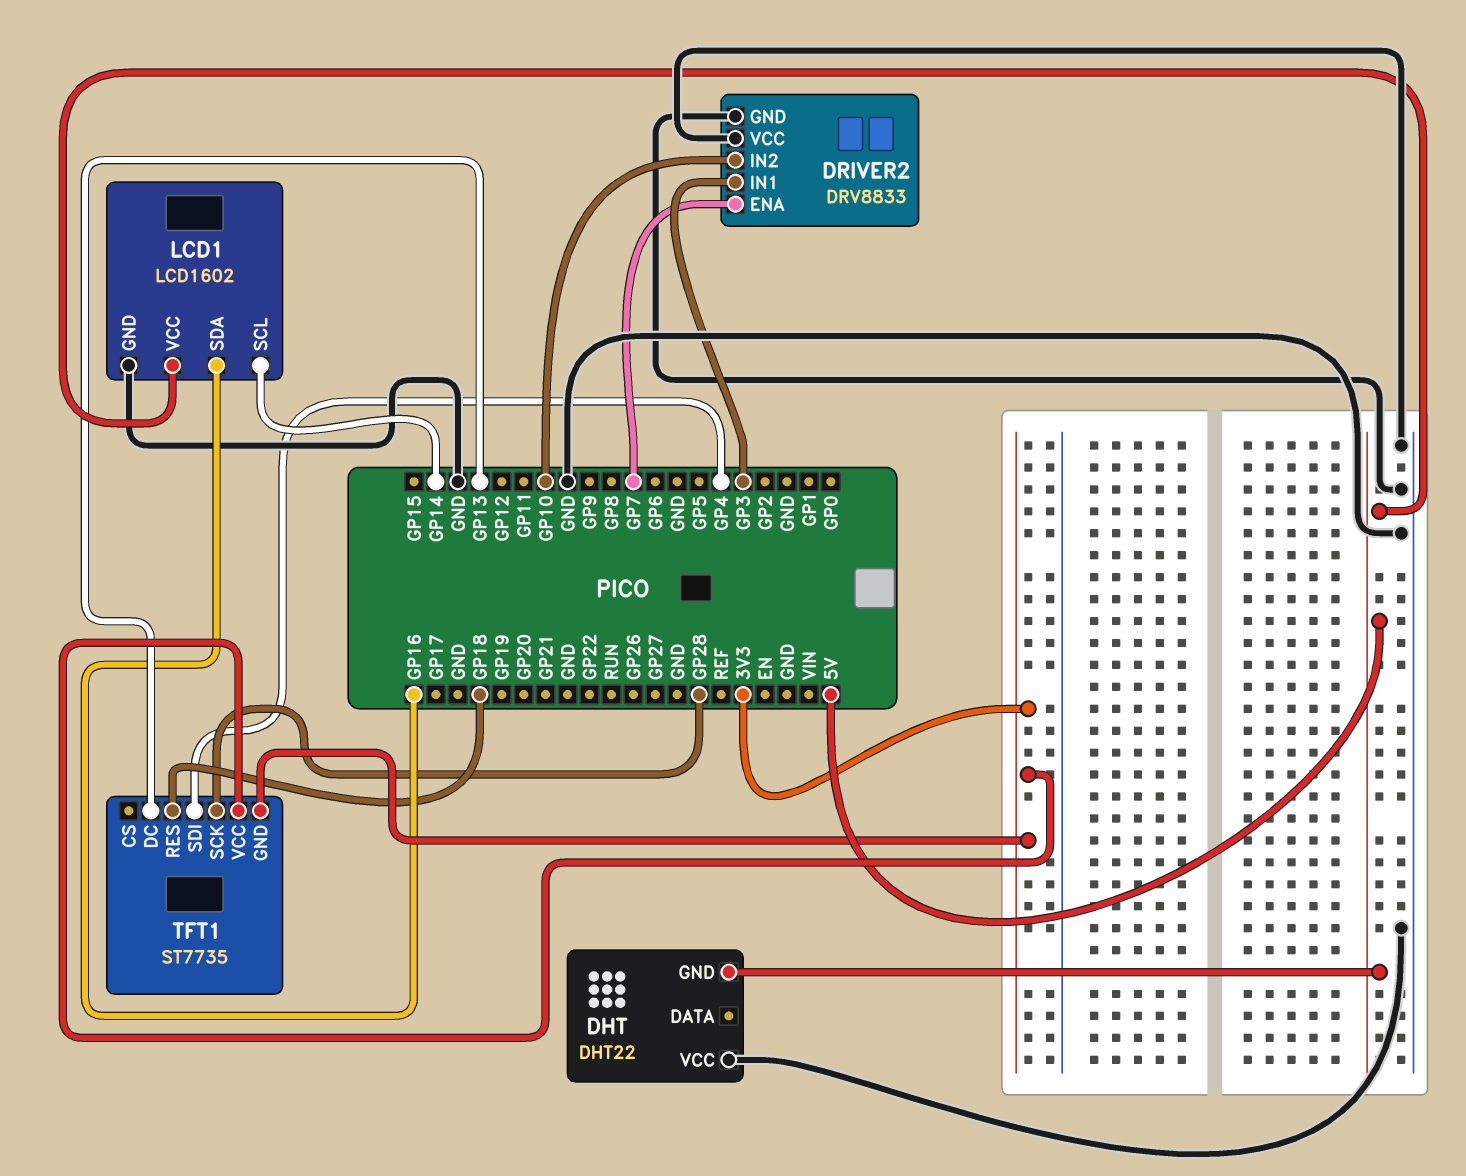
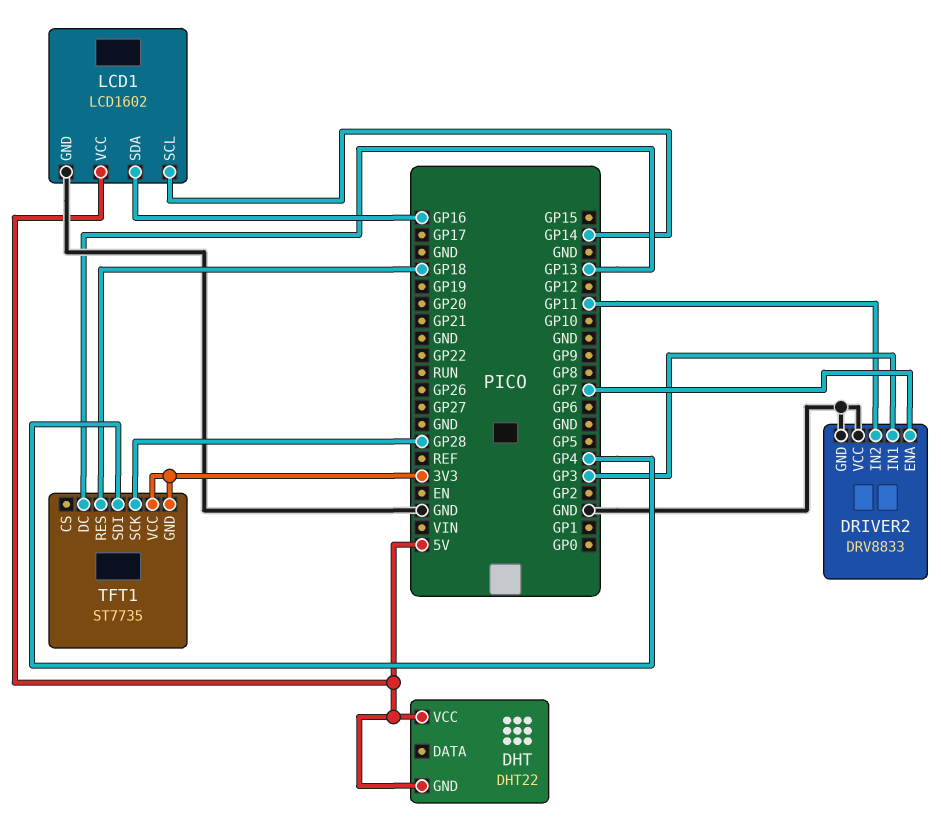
DHT pin VCC: GND -> 5V
DRIVER2 pin IN2: GP10 -> GP11

